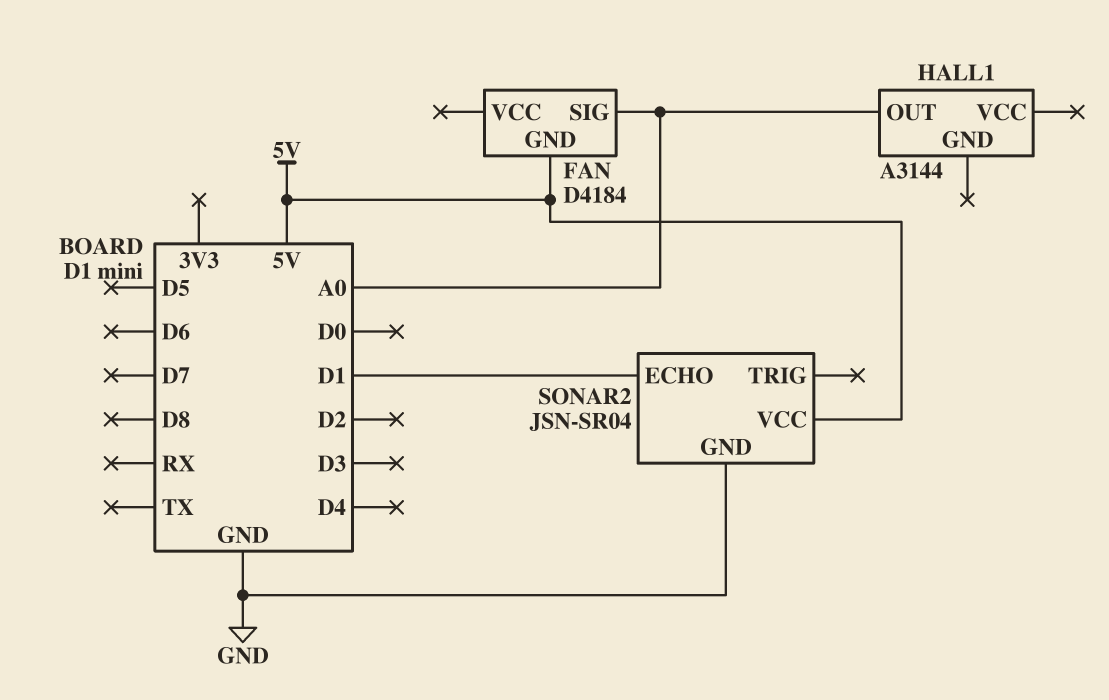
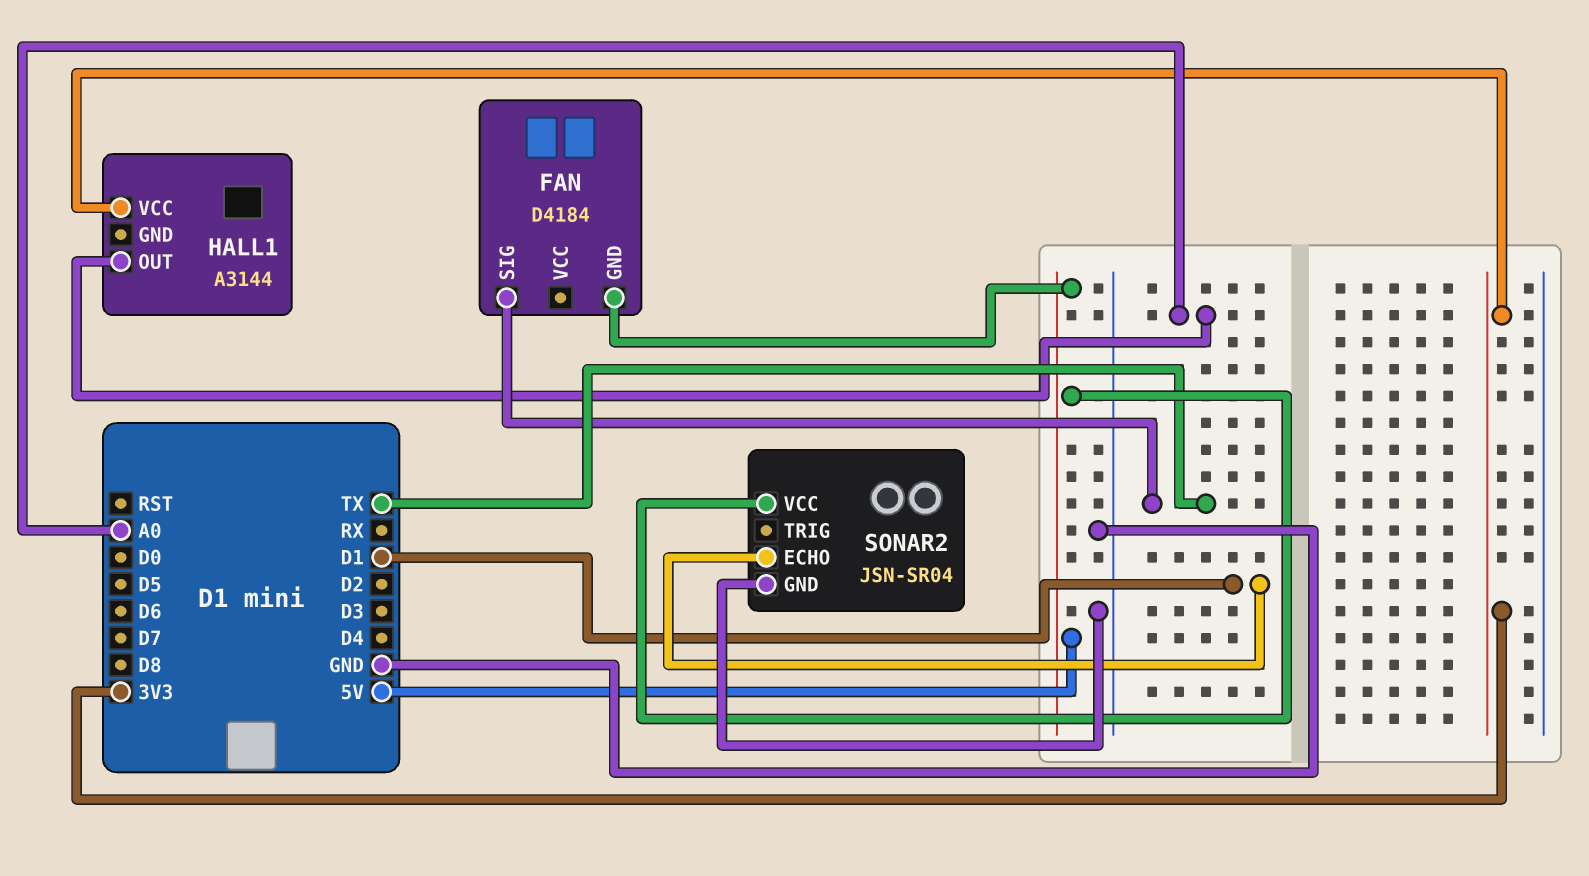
FAN pin SIG: A0 -> TX
HALL1 pin VCC: none -> 3V3

